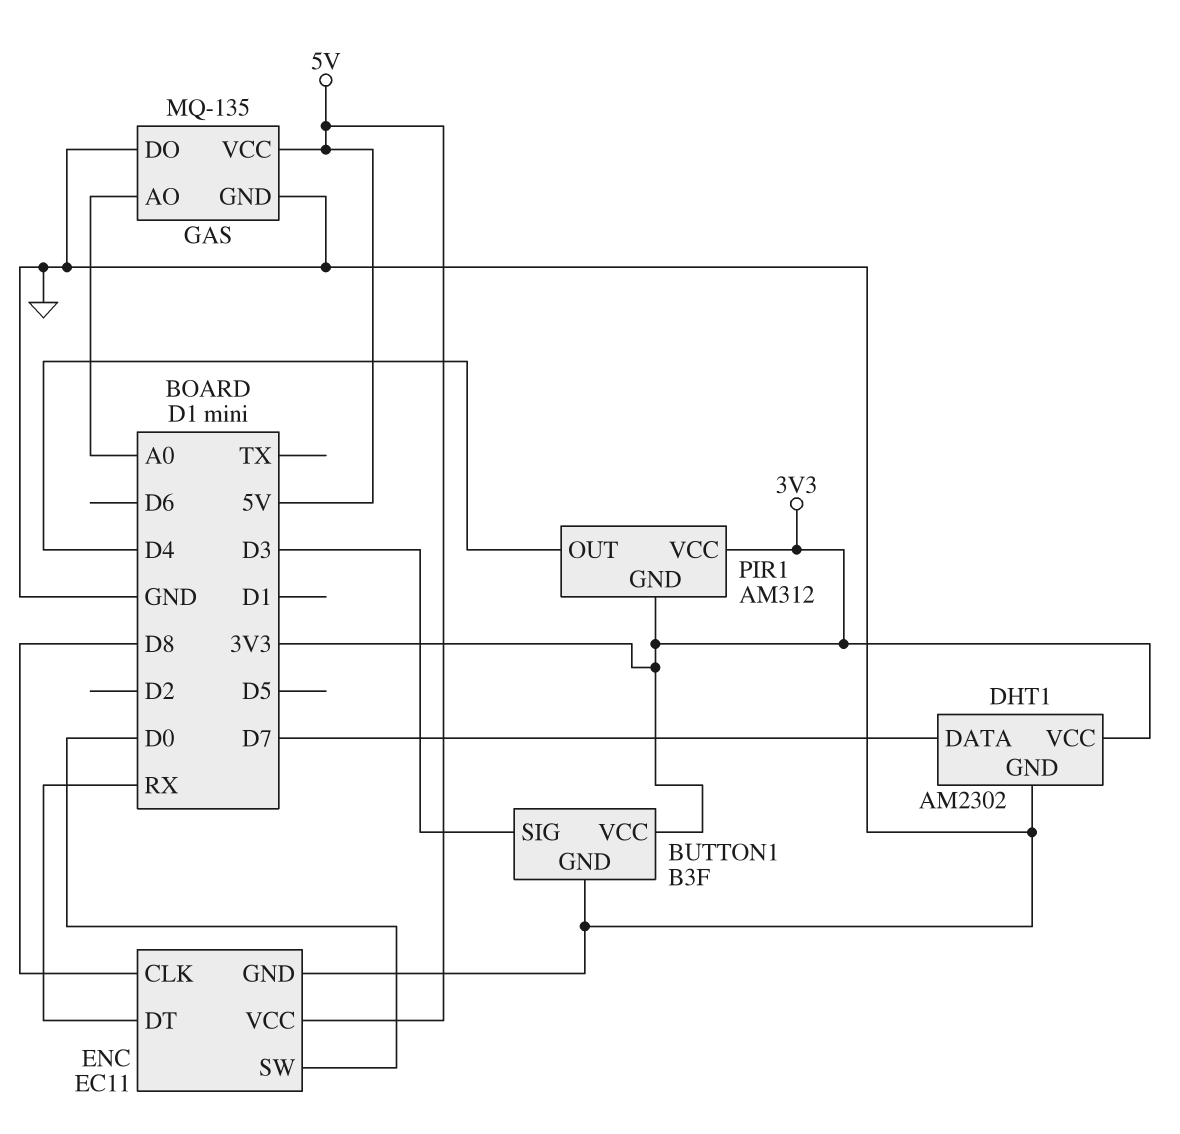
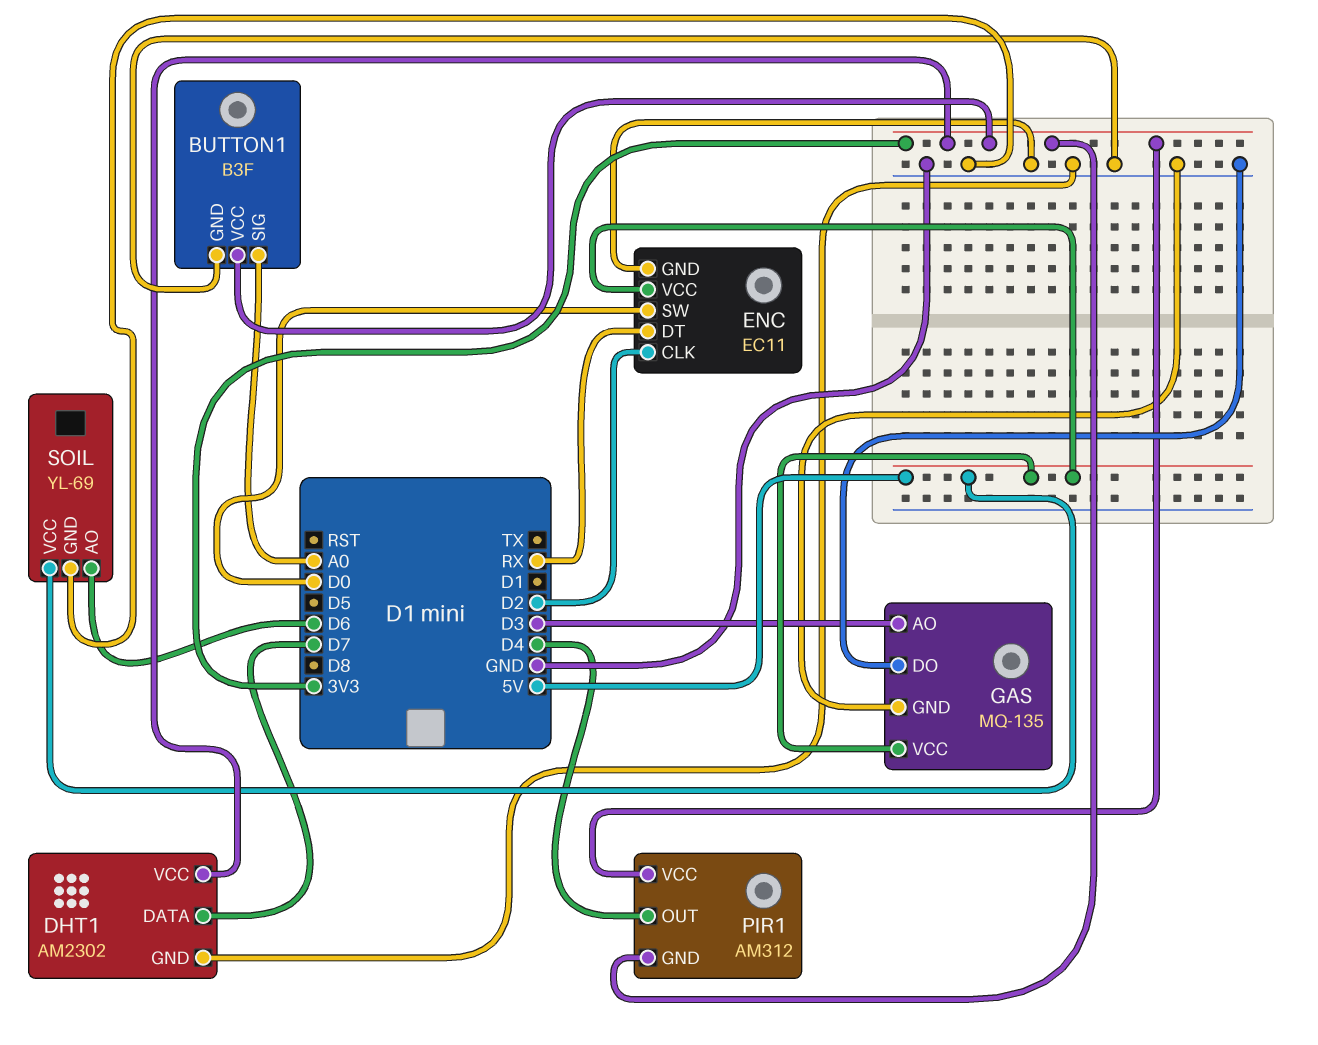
BUTTON1 pin SIG: D3 -> A0
ENC pin CLK: D8 -> D2
GAS pin AO: A0 -> D3
SOIL: none -> YL-69
SOIL pin AO: none -> D6
SOIL pin GND: none -> GND
SOIL pin VCC: none -> 5V

